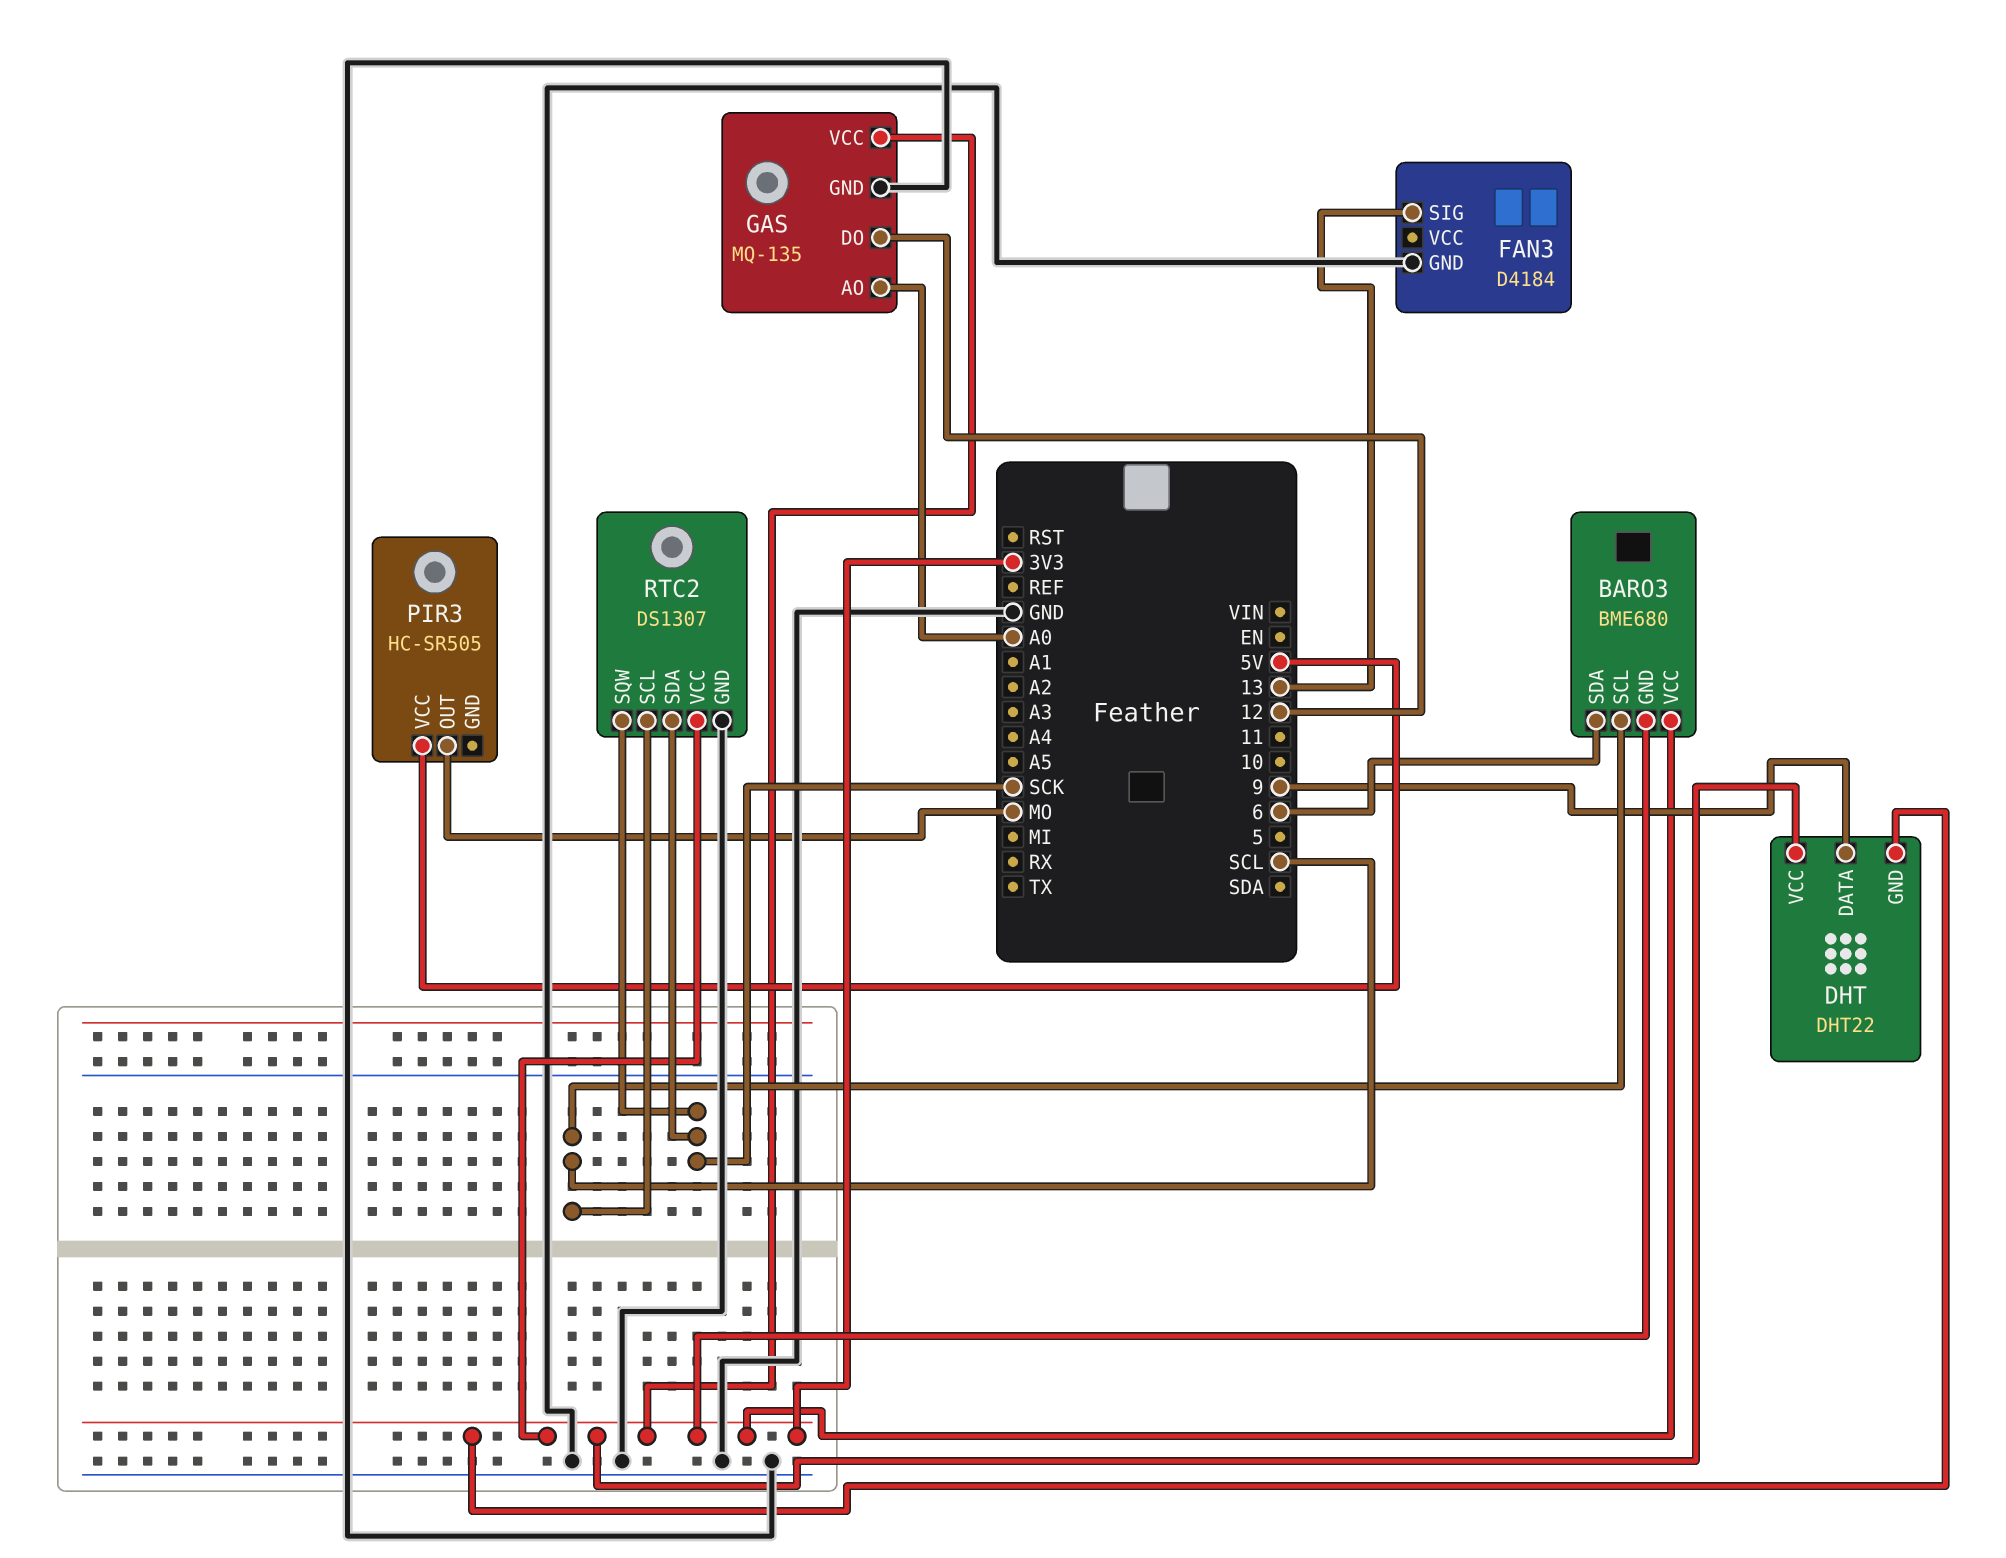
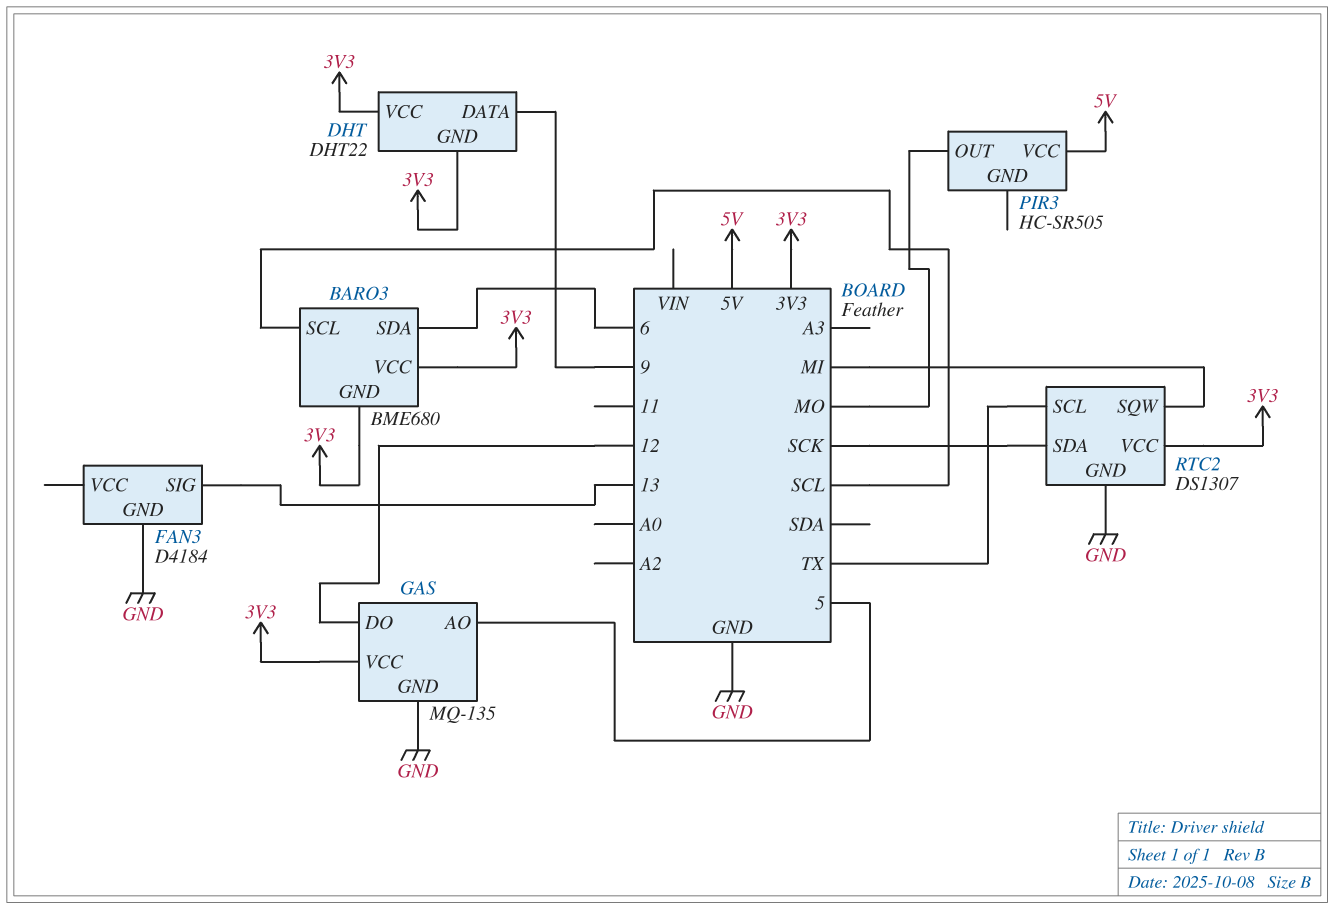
GAS pin AO: A0 -> 5
RTC2 pin SCL: SCL -> TX
RTC2 pin SQW: SCK -> MI

